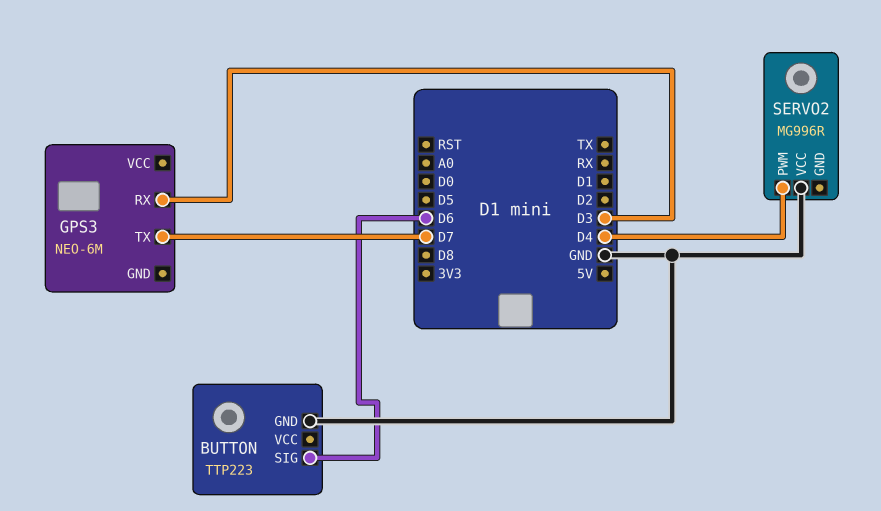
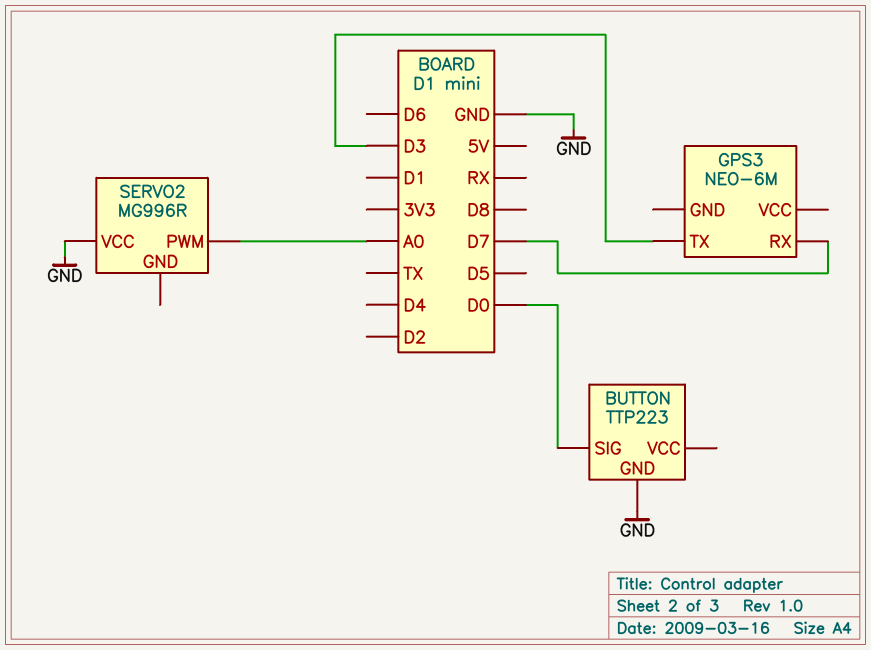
BUTTON pin SIG: D6 -> D0
GPS3 pin RX: D3 -> D7
GPS3 pin TX: D7 -> D3
SERVO2 pin PWM: D4 -> A0

